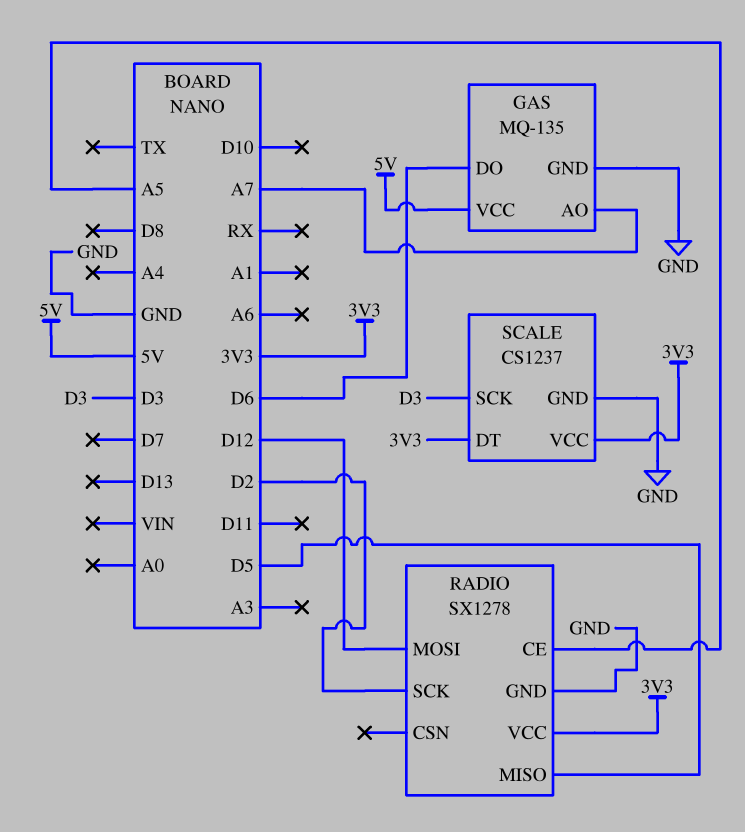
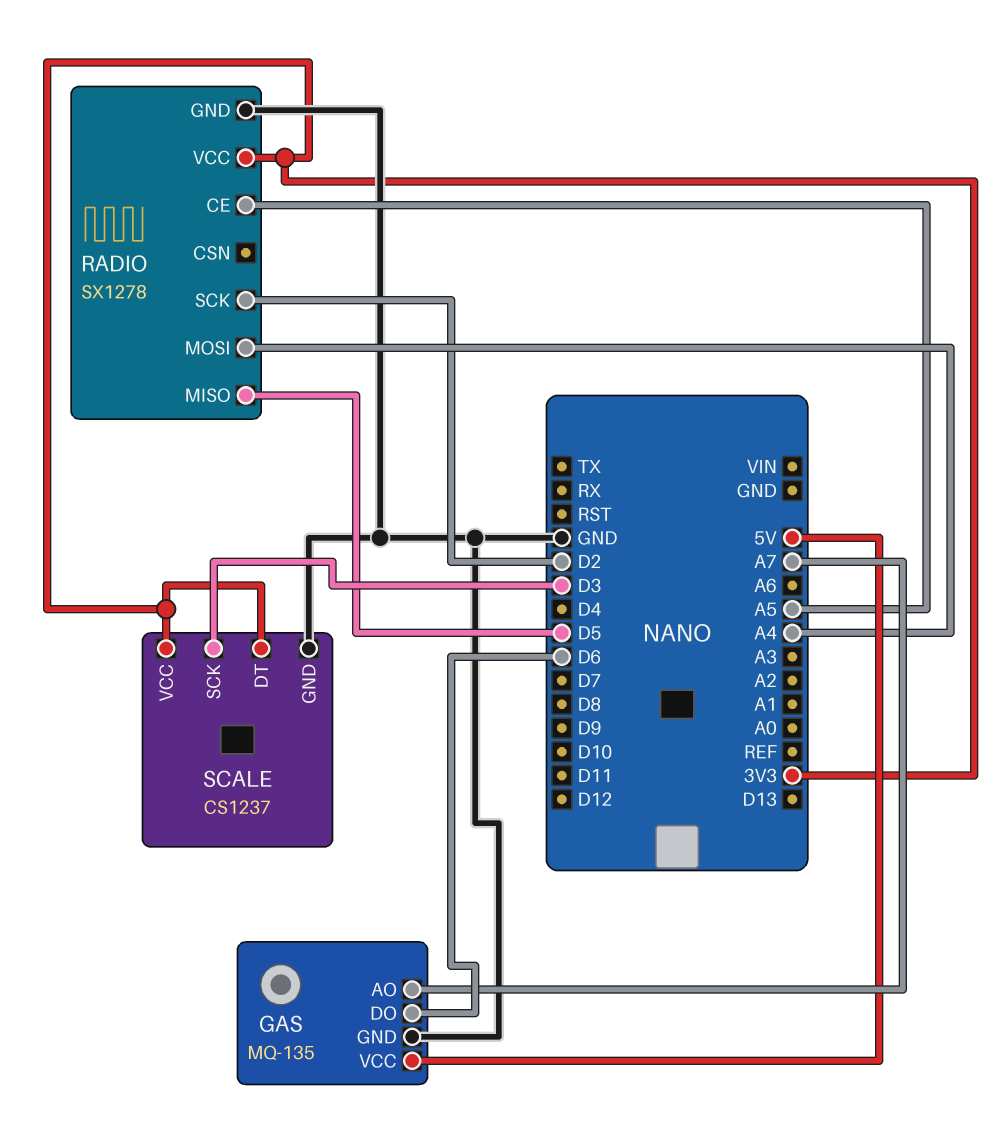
RADIO pin MOSI: D12 -> A4

